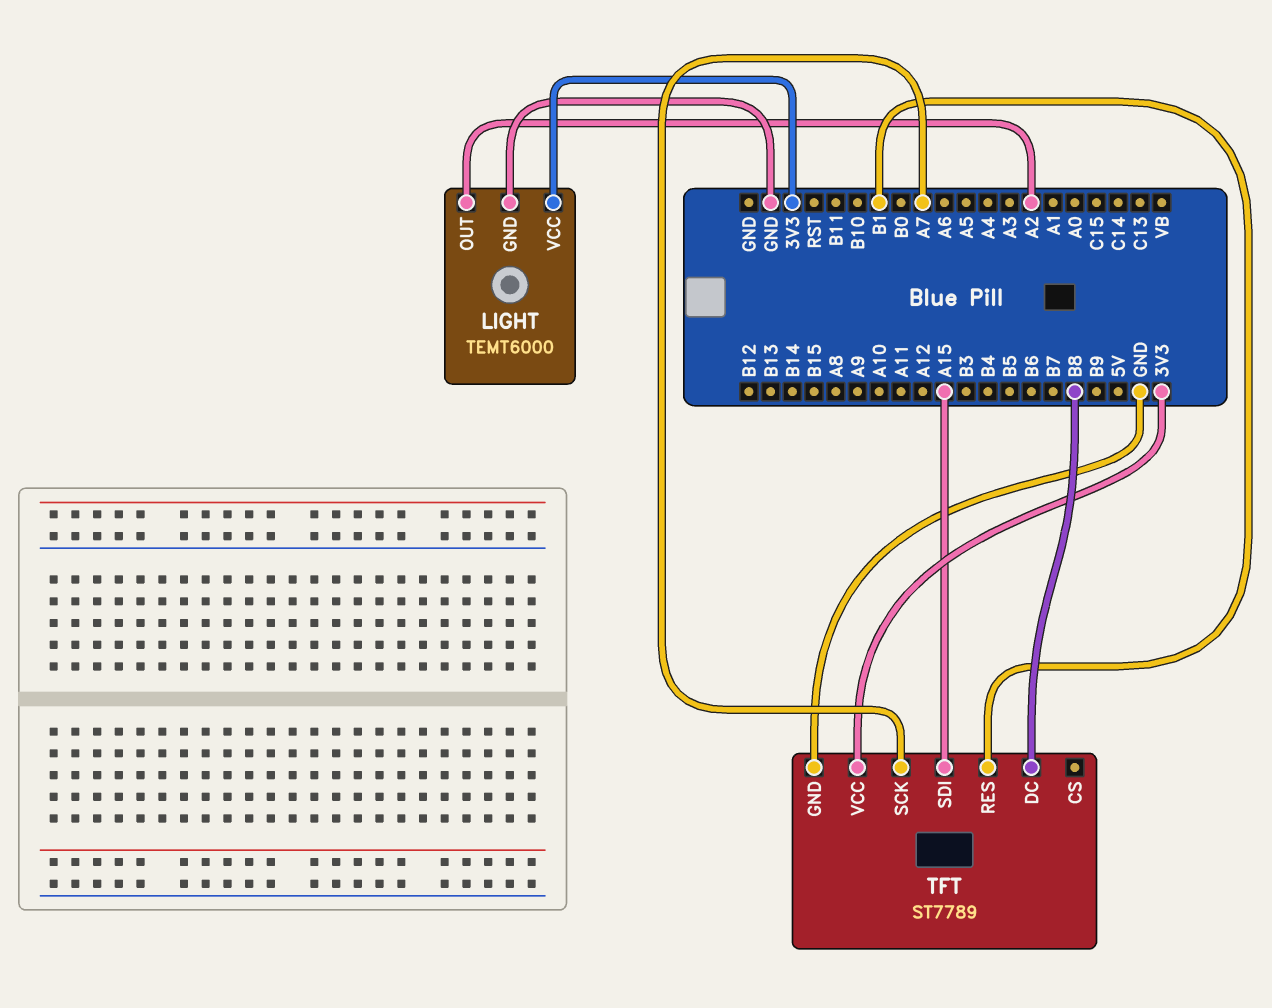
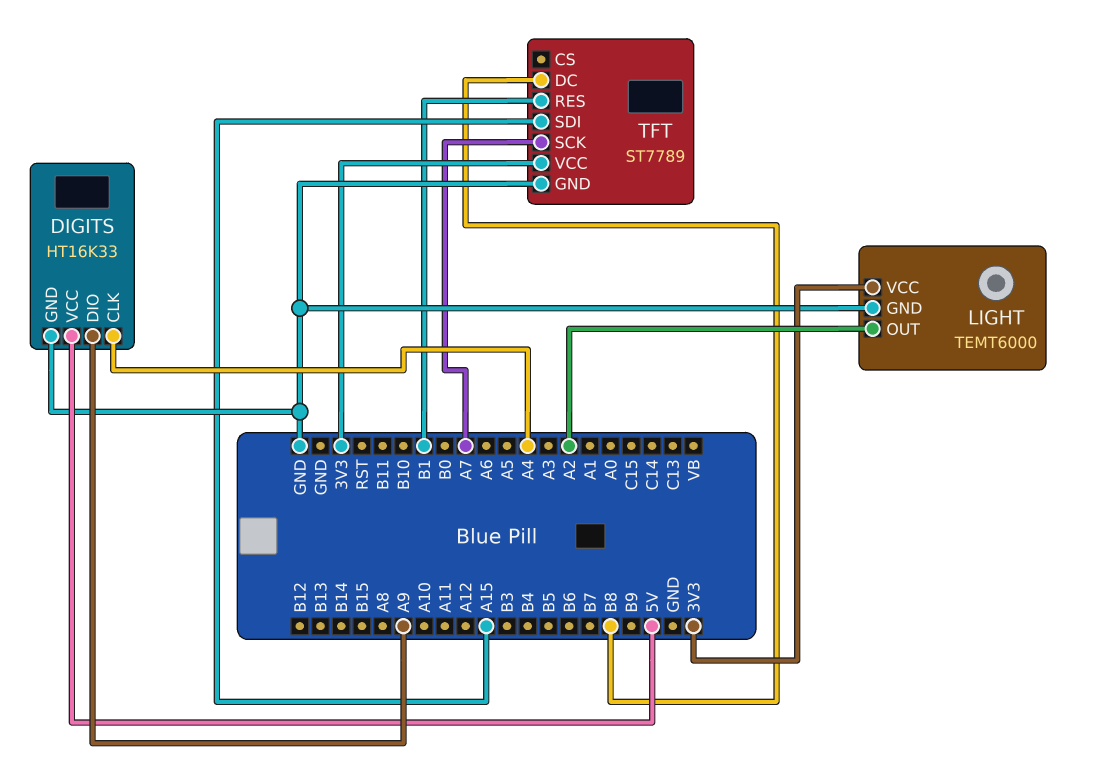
DIGITS: none -> HT16K33
DIGITS pin CLK: none -> A4
DIGITS pin DIO: none -> A9
DIGITS pin GND: none -> GND
DIGITS pin VCC: none -> 5V

